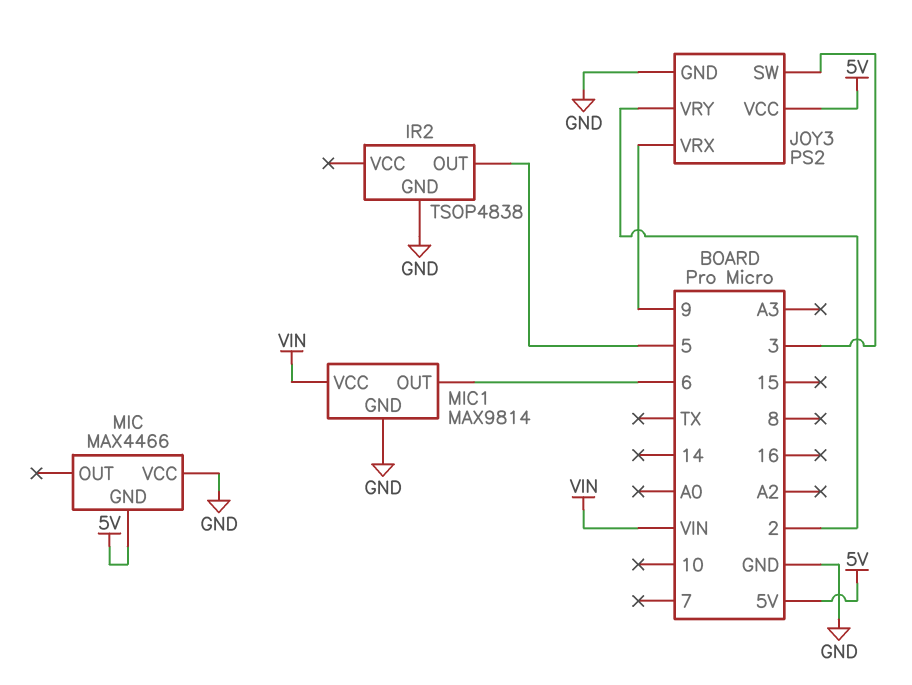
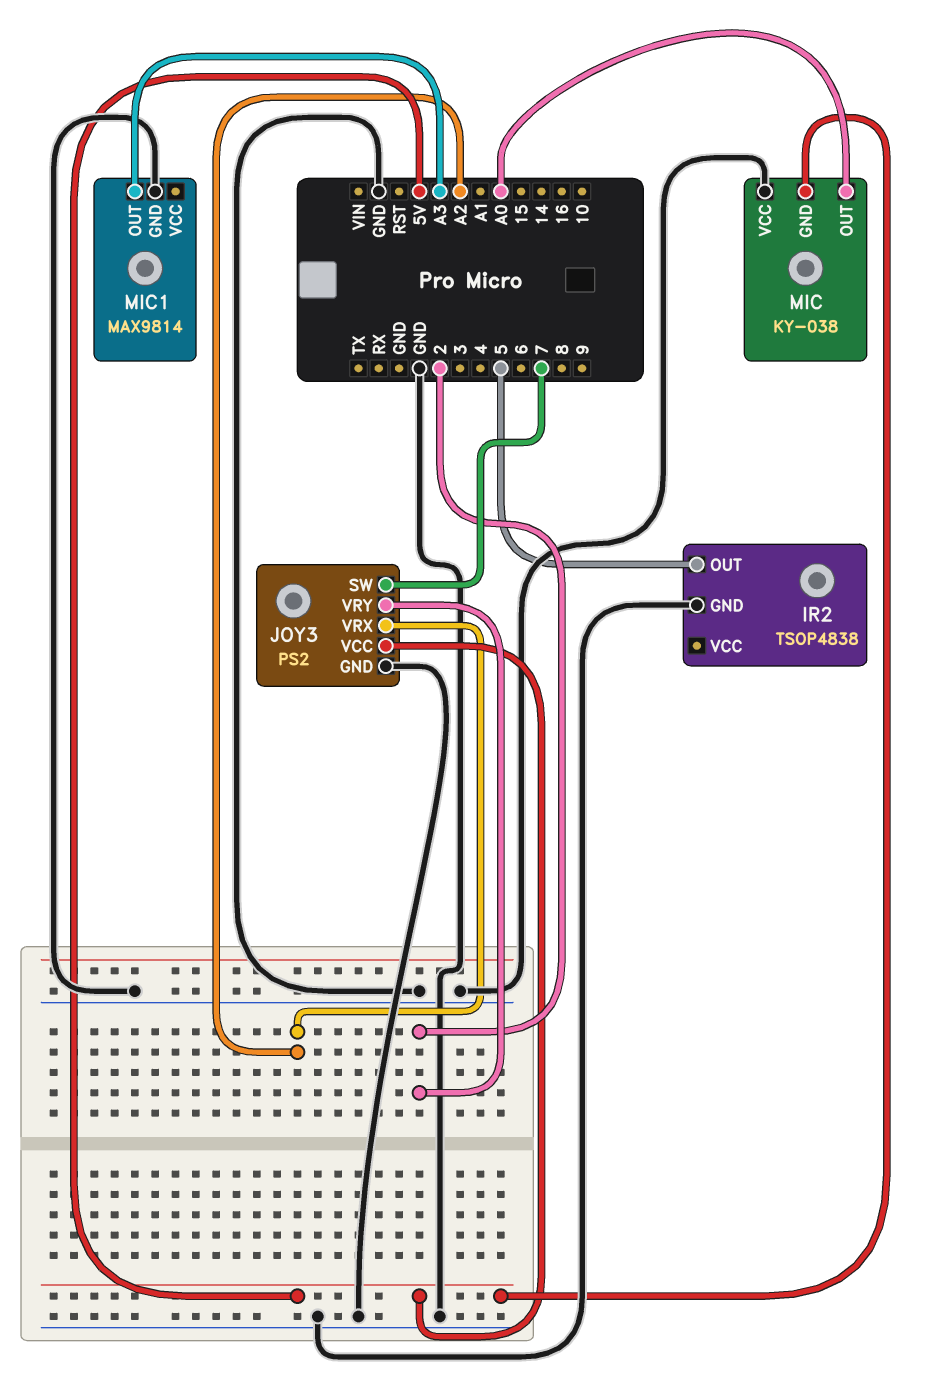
JOY3 pin SW: 3 -> 7
JOY3 pin VRX: 9 -> A2
MIC: MAX4466 -> KY-038
MIC pin OUT: none -> A0
MIC1 pin OUT: 6 -> A3
MIC1 pin VCC: VIN -> none

